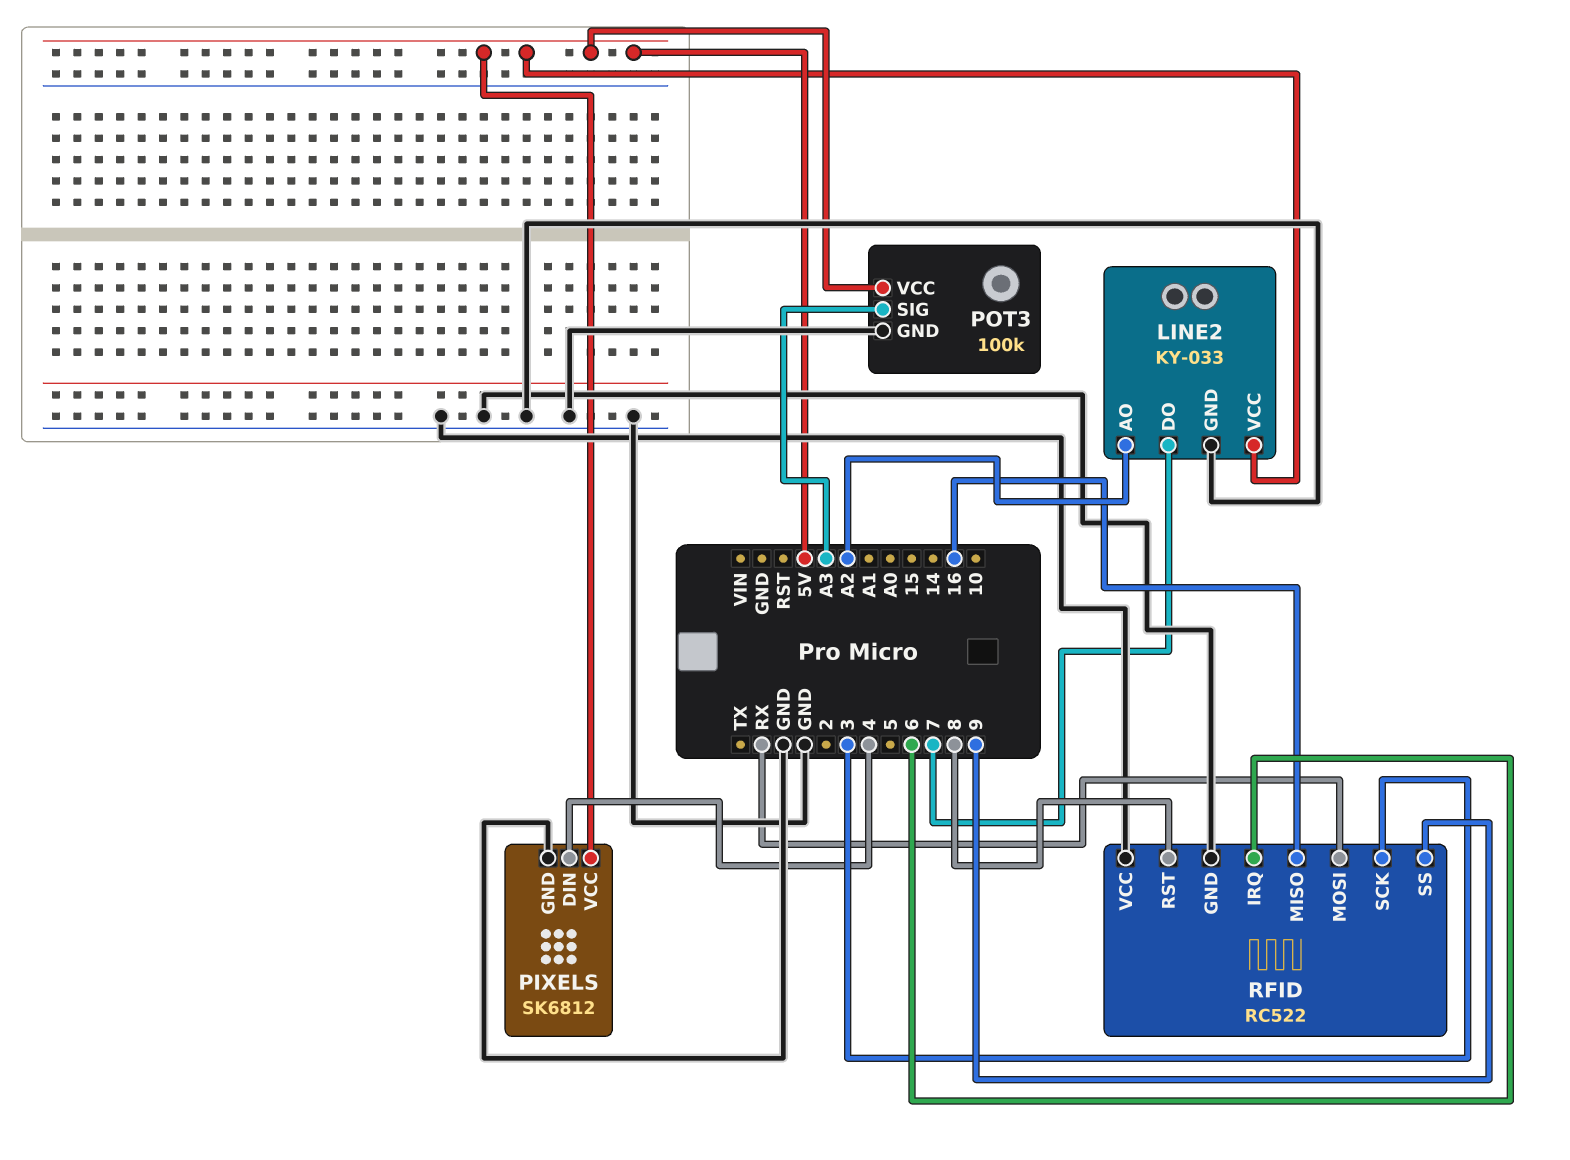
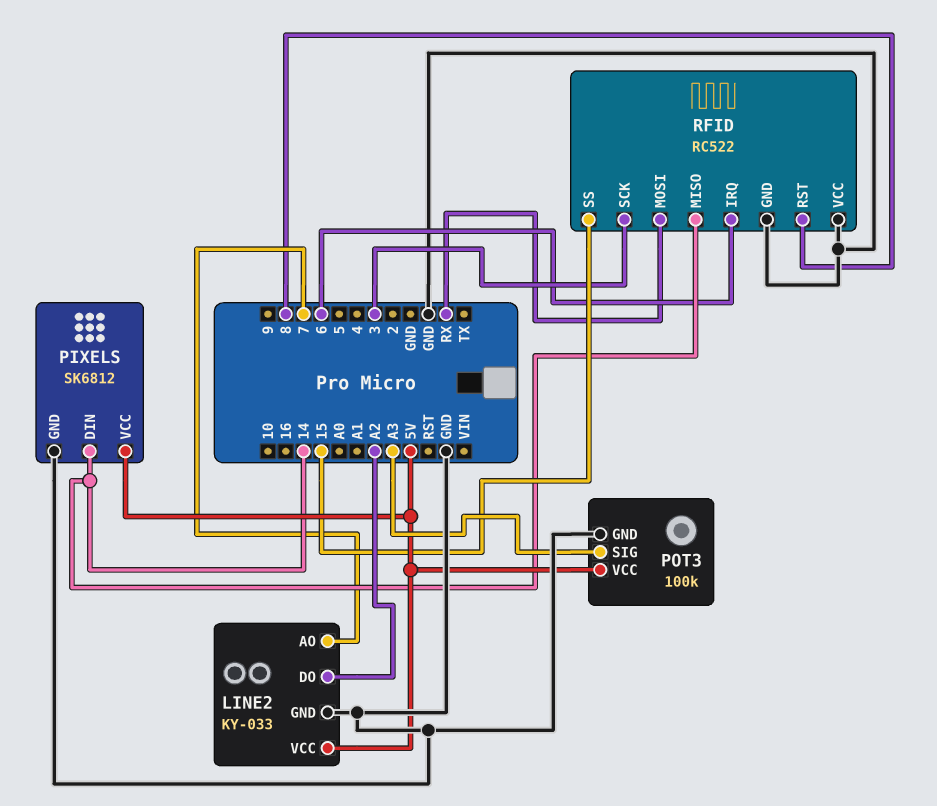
LINE2 pin AO: A2 -> 7
LINE2 pin DO: 7 -> A2
PIXELS pin DIN: 4 -> 14
RFID pin MISO: 16 -> 14
RFID pin SS: 9 -> 15

